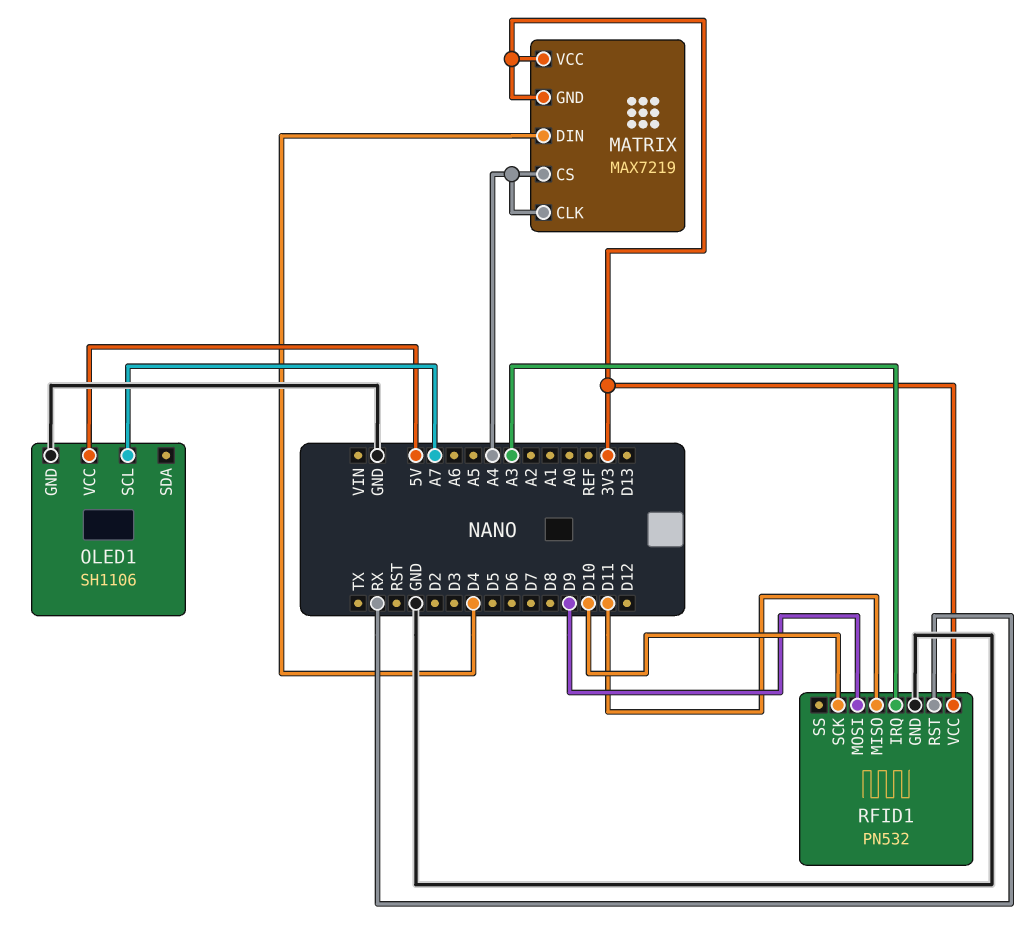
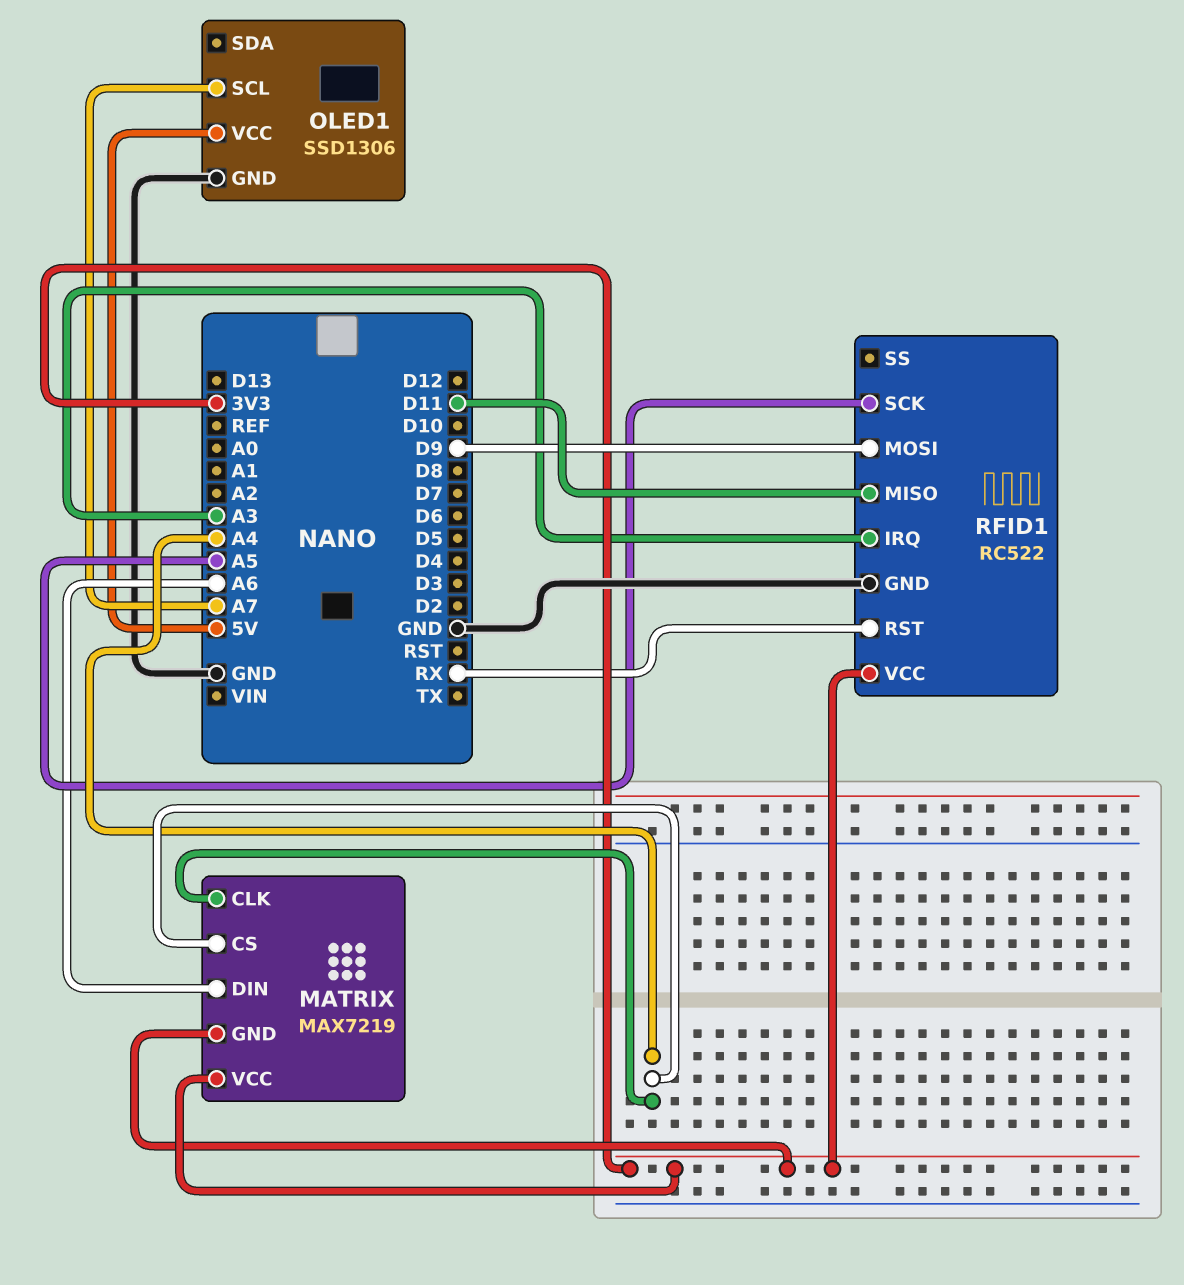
MATRIX pin DIN: D4 -> A6
OLED1: SH1106 -> SSD1306
RFID1: PN532 -> RC522
RFID1 pin SCK: D10 -> A5

